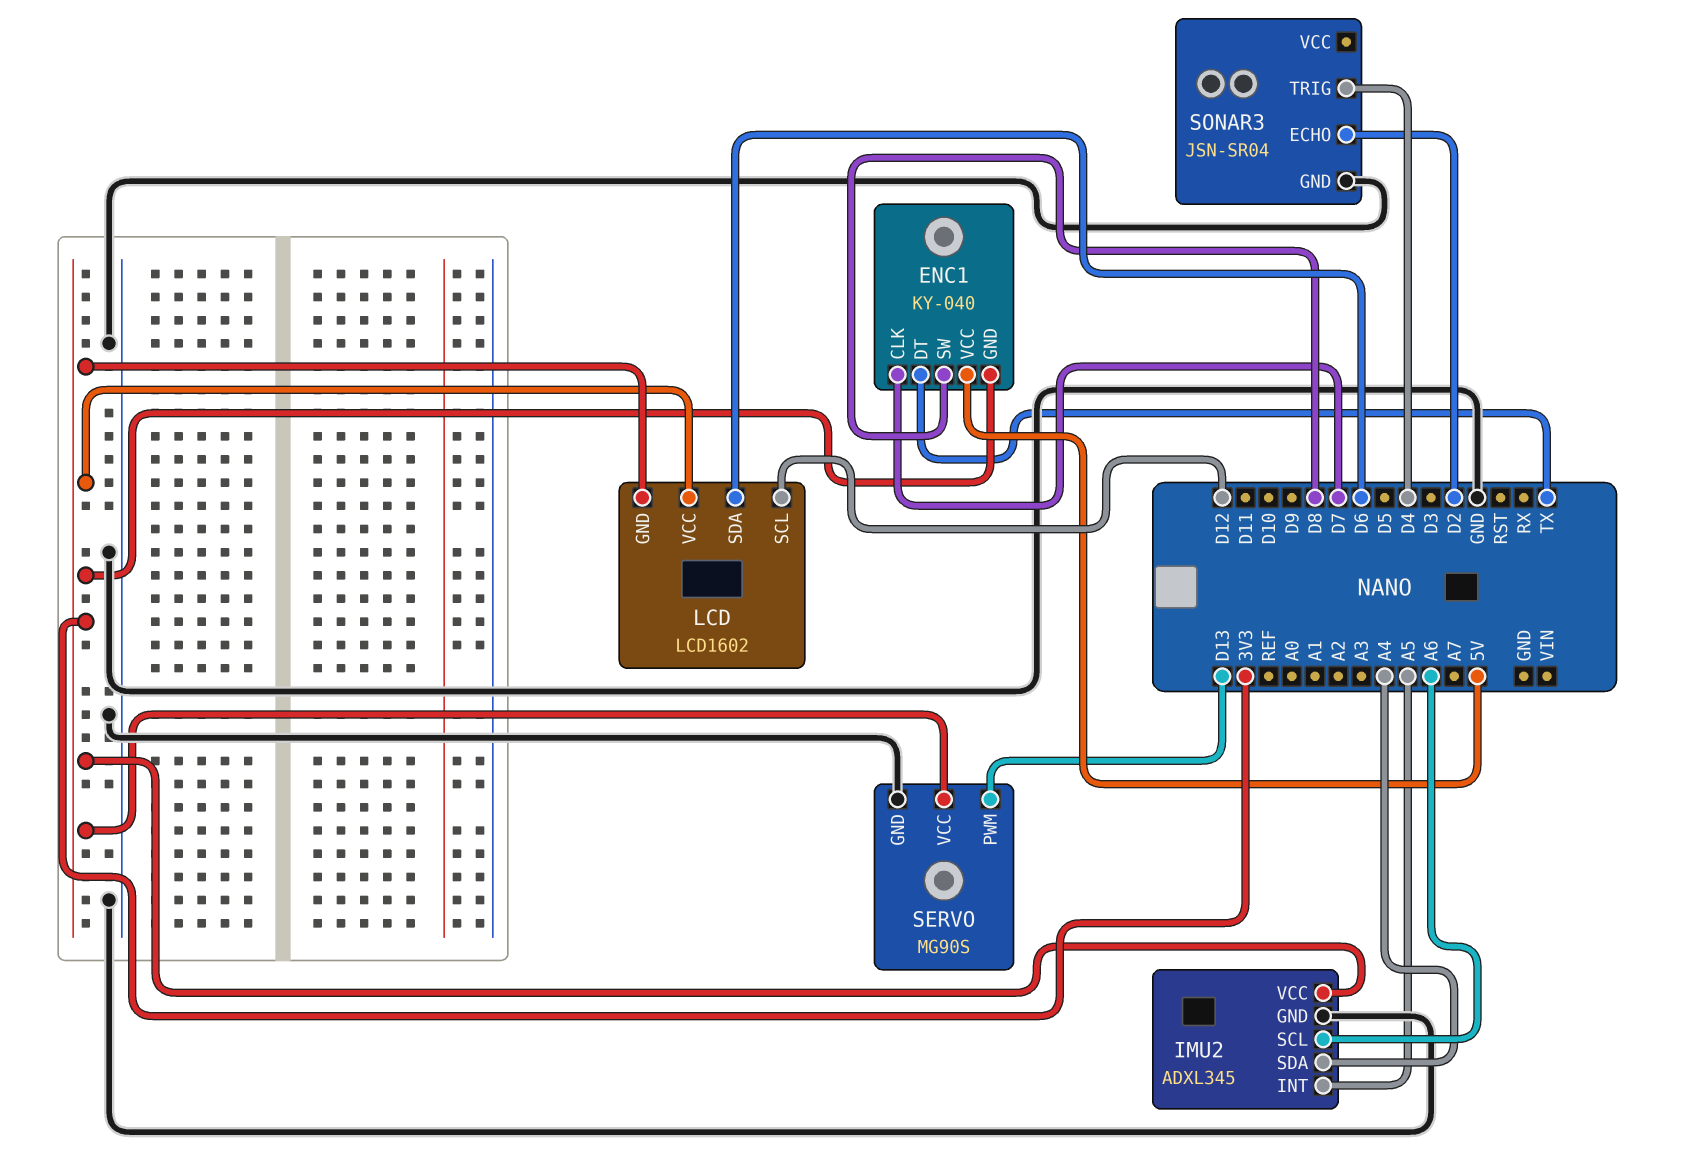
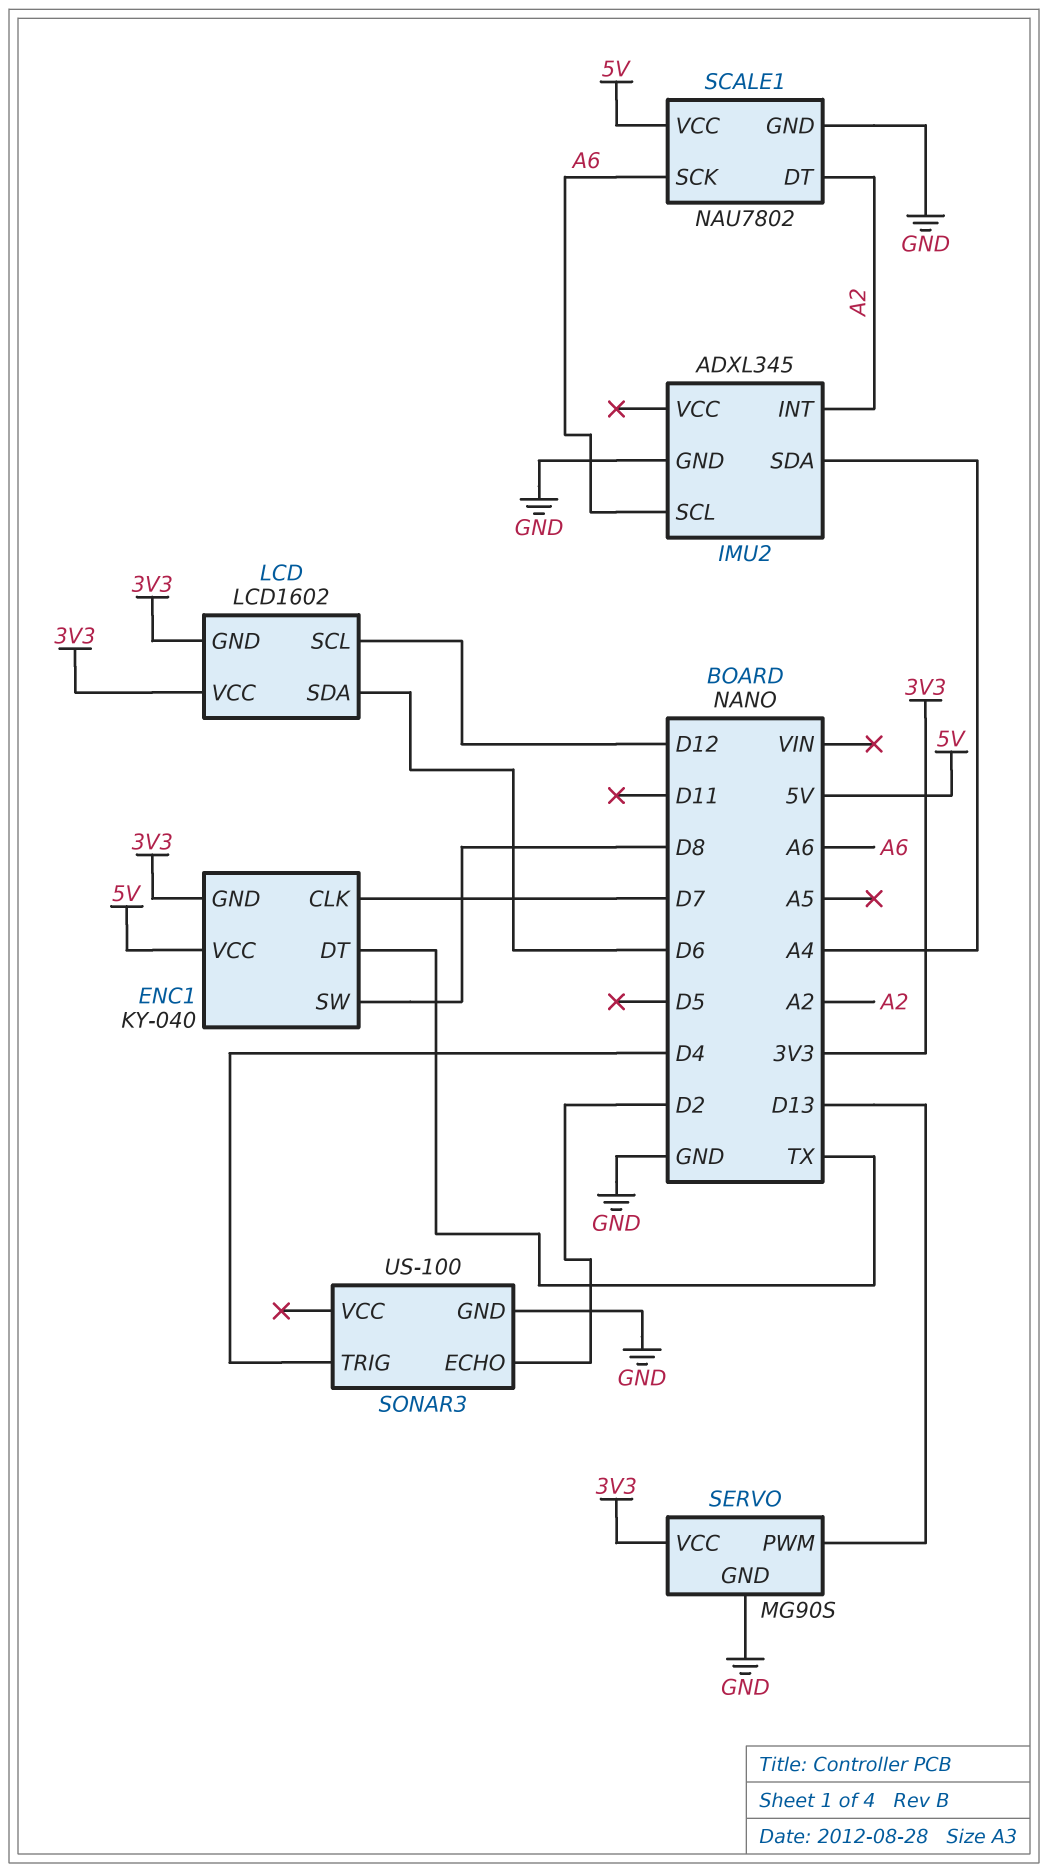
IMU2 pin INT: A5 -> A2
IMU2 pin VCC: 3V3 -> none
SCALE1: none -> NAU7802
SCALE1 pin DT: none -> A2
SCALE1 pin GND: none -> GND
SCALE1 pin SCK: none -> A6
SCALE1 pin VCC: none -> 5V
SONAR3: JSN-SR04 -> US-100

